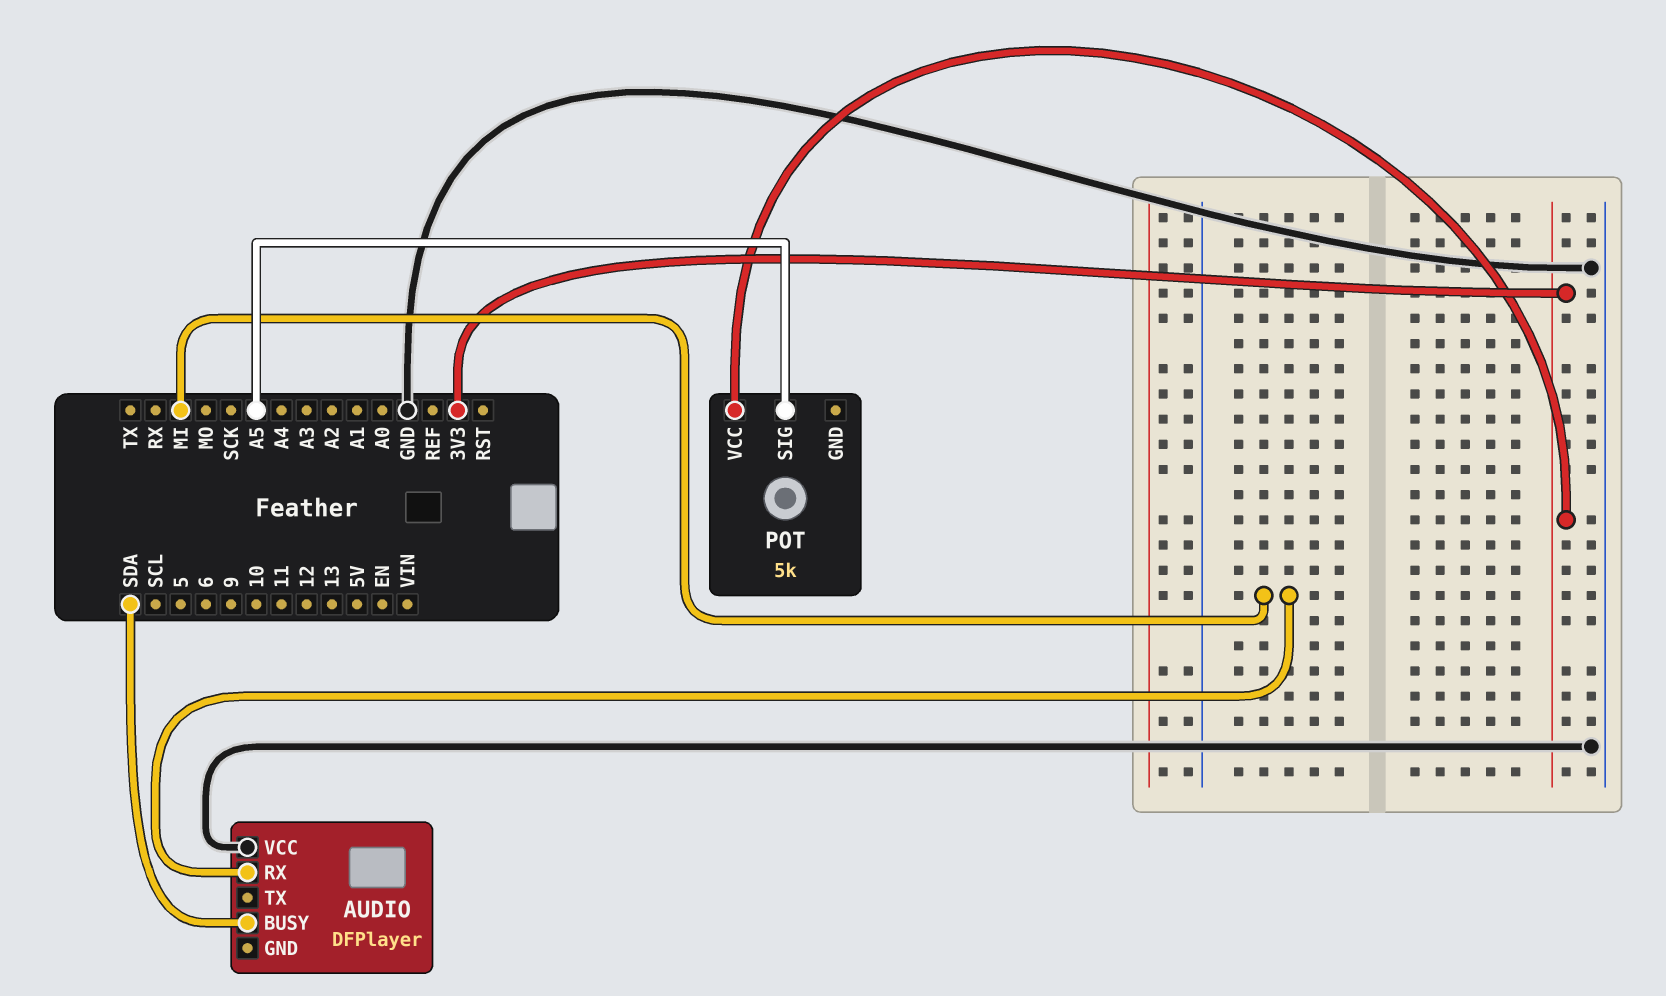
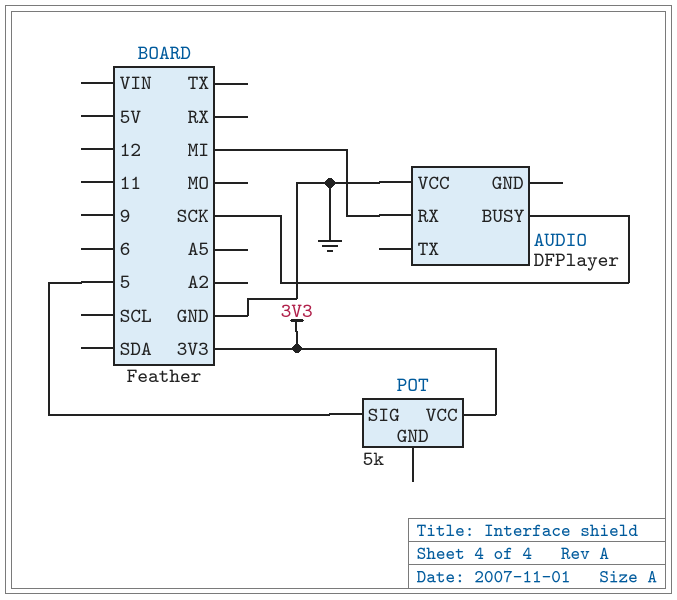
AUDIO pin BUSY: SDA -> SCK
POT pin SIG: A5 -> 5

